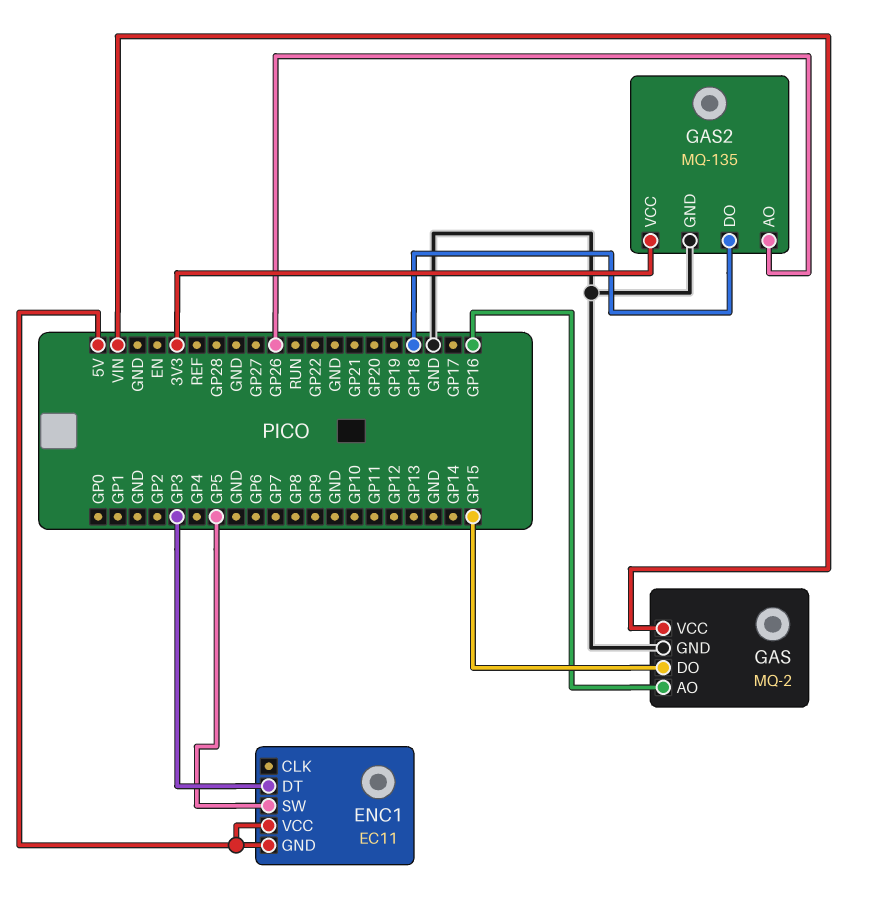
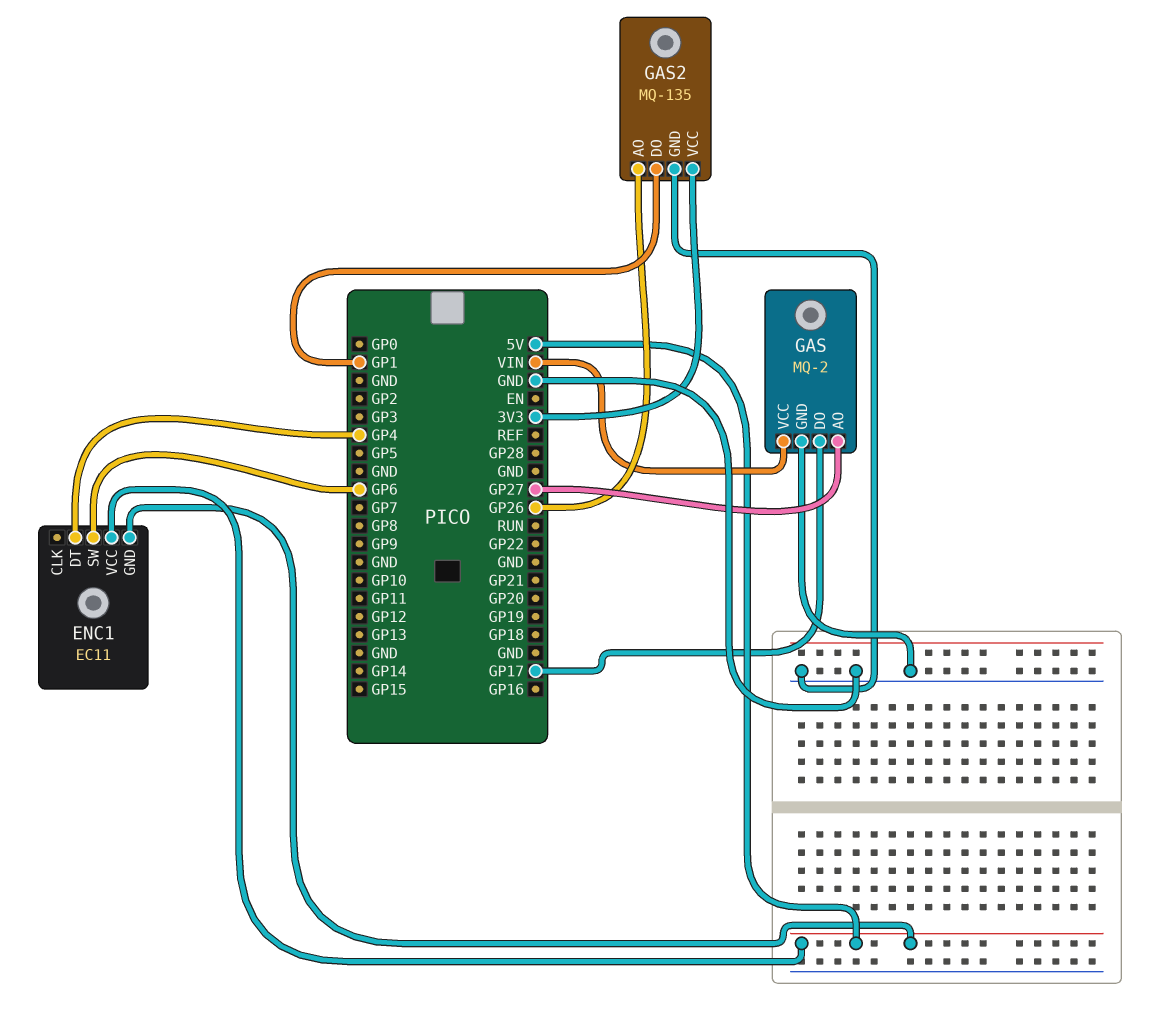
ENC1 pin DT: GP3 -> GP4
ENC1 pin SW: GP5 -> GP6
GAS pin AO: GP16 -> GP27
GAS pin DO: GP15 -> GP17
GAS2 pin DO: GP18 -> GP1

